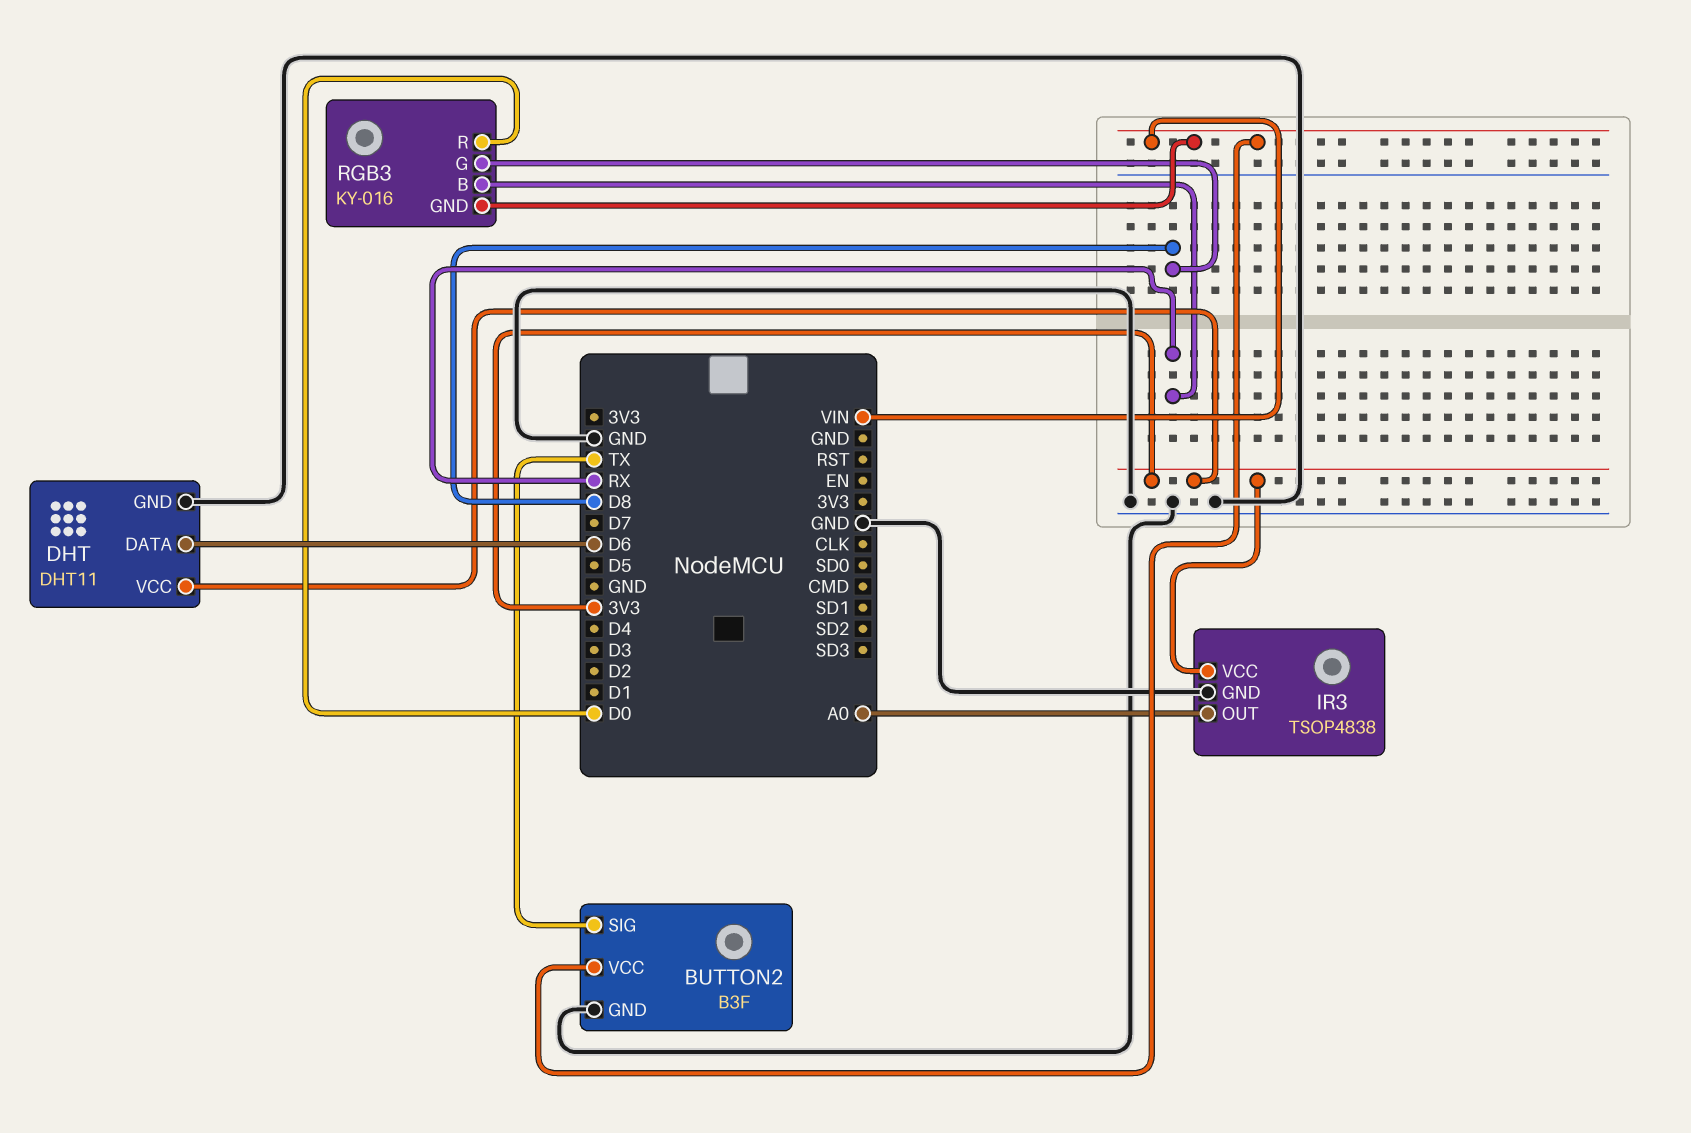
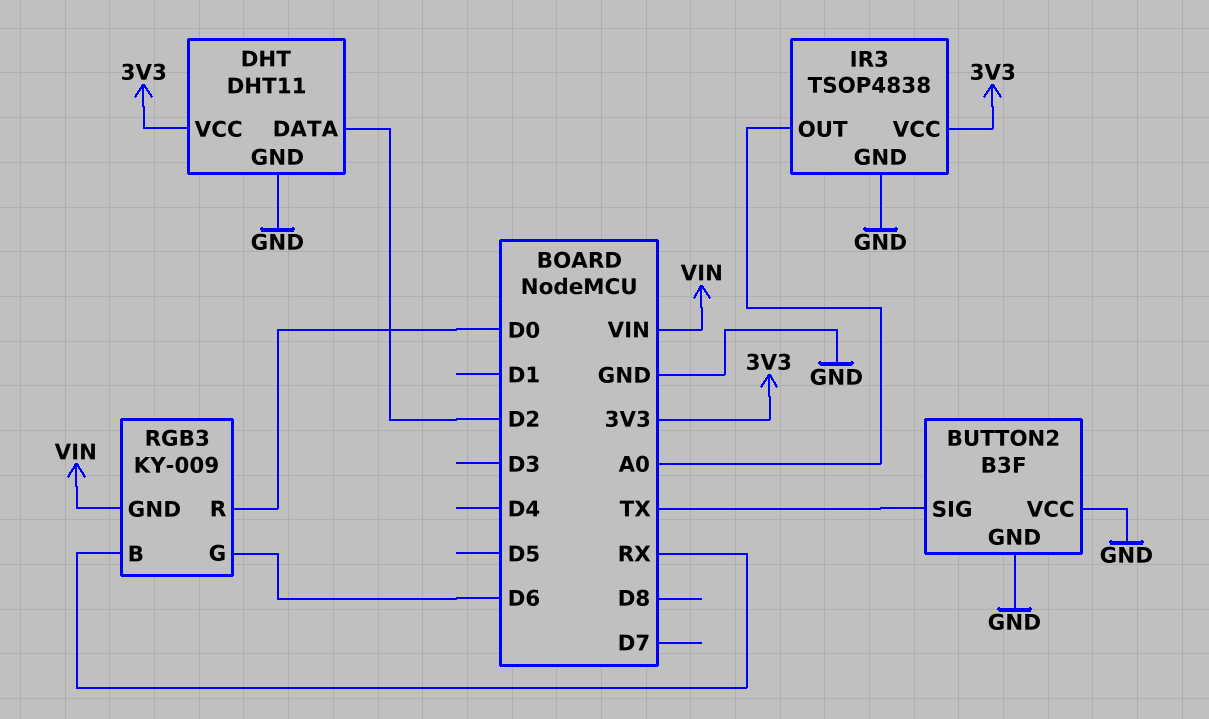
BUTTON2 pin VCC: VIN -> GND
DHT pin DATA: D6 -> D2
RGB3: KY-016 -> KY-009
RGB3 pin G: D8 -> D6

